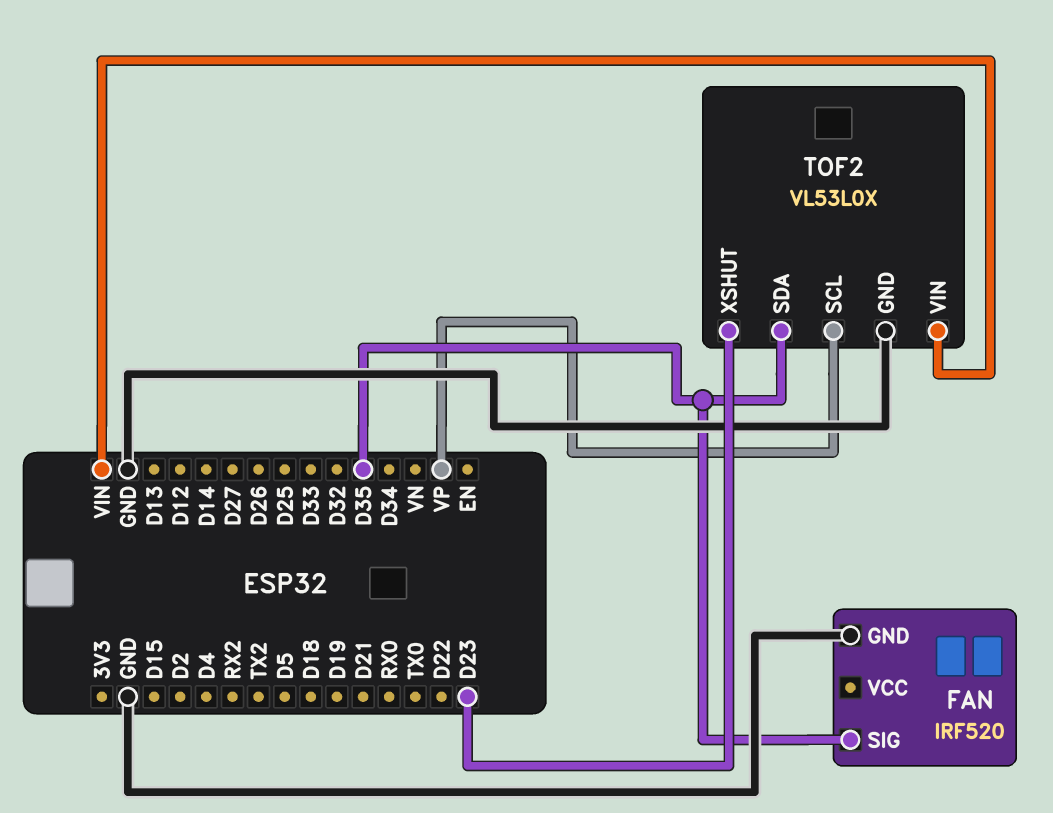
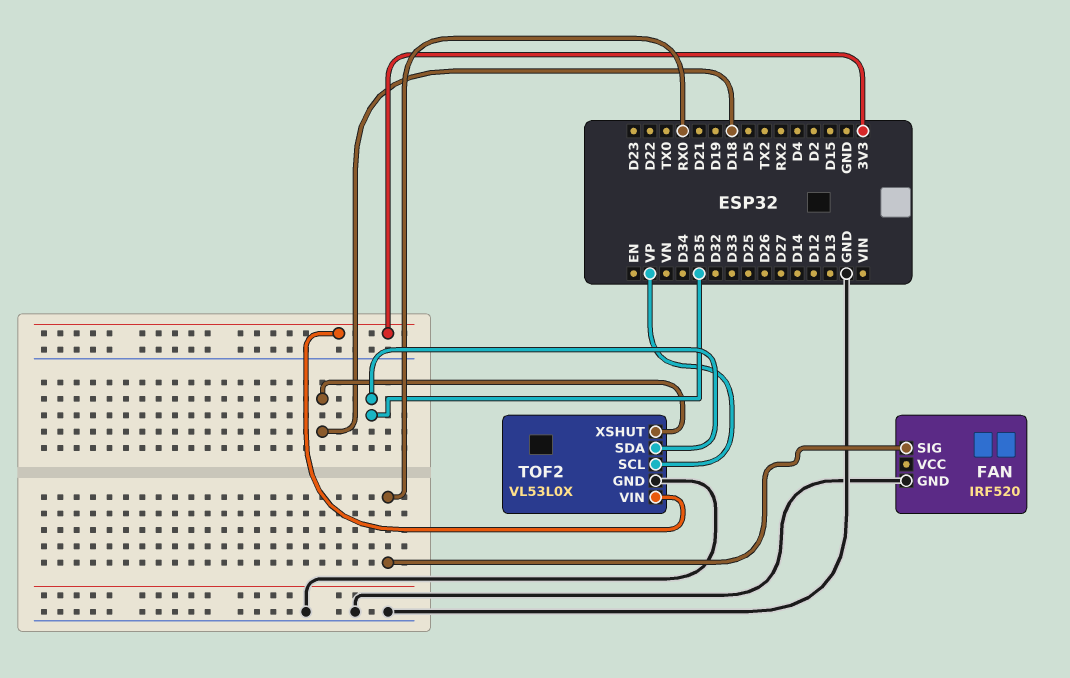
FAN pin SIG: D35 -> RX0
TOF2 pin VIN: VIN -> 3V3
TOF2 pin XSHUT: D23 -> D18

